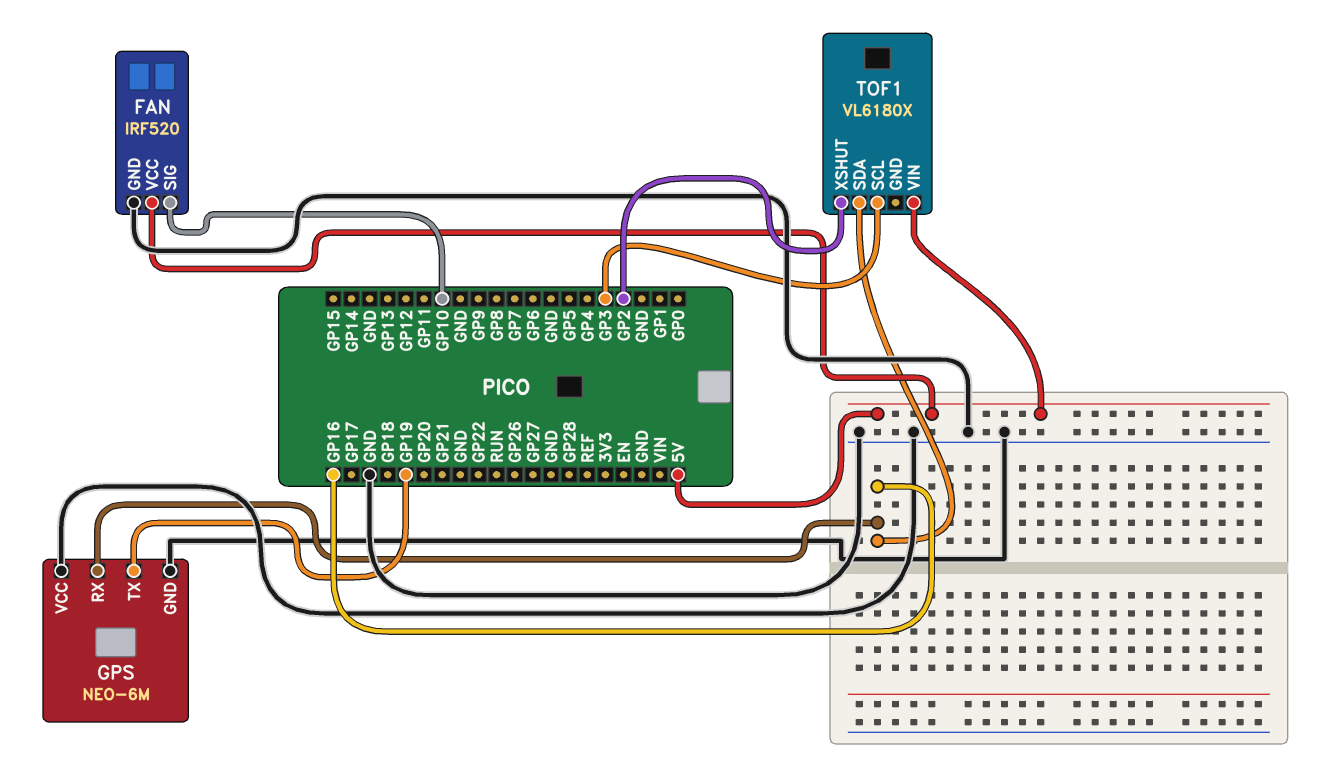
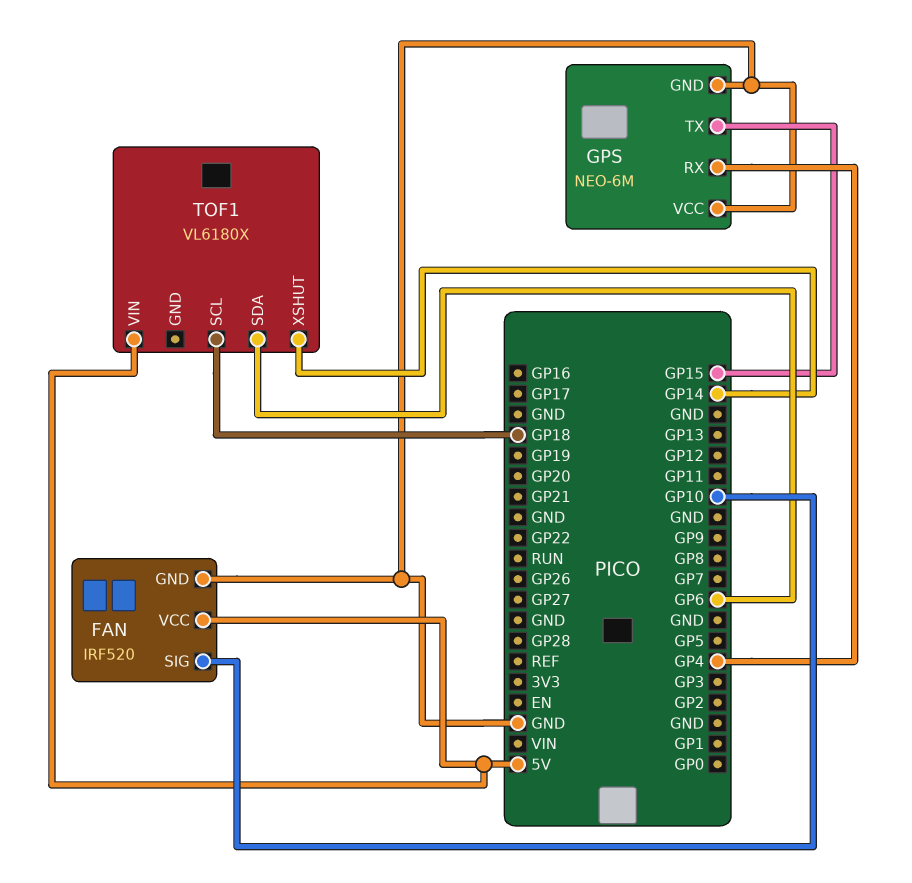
GPS pin RX: GP16 -> GP4
GPS pin TX: GP19 -> GP15
TOF1 pin SCL: GP3 -> GP18
TOF1 pin SDA: GP16 -> GP6
TOF1 pin XSHUT: GP2 -> GP14

